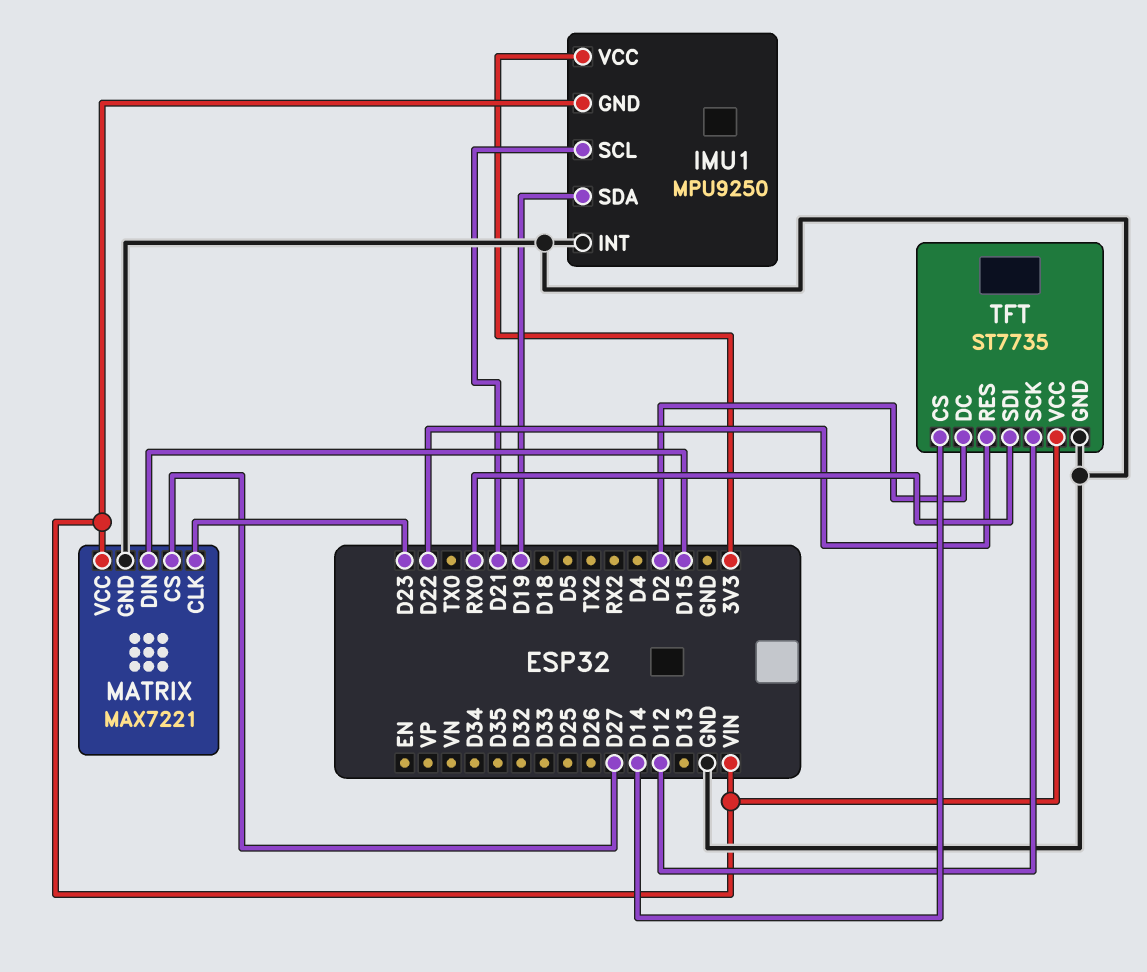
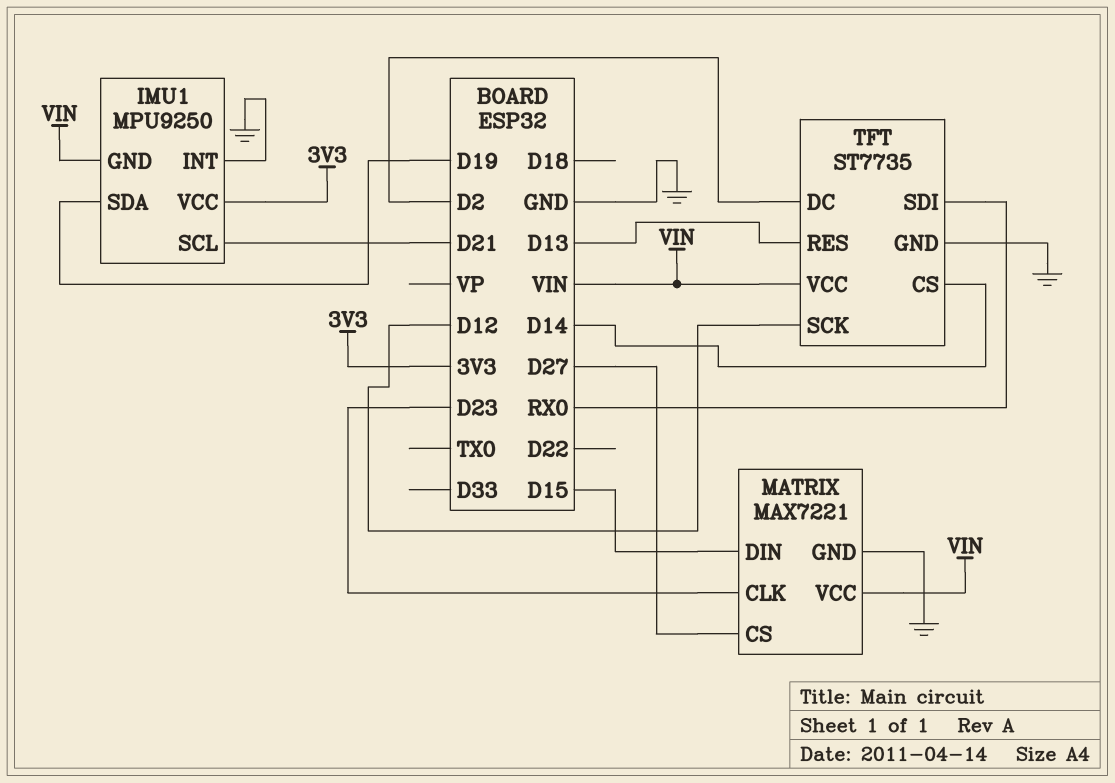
TFT pin RES: D22 -> D13

